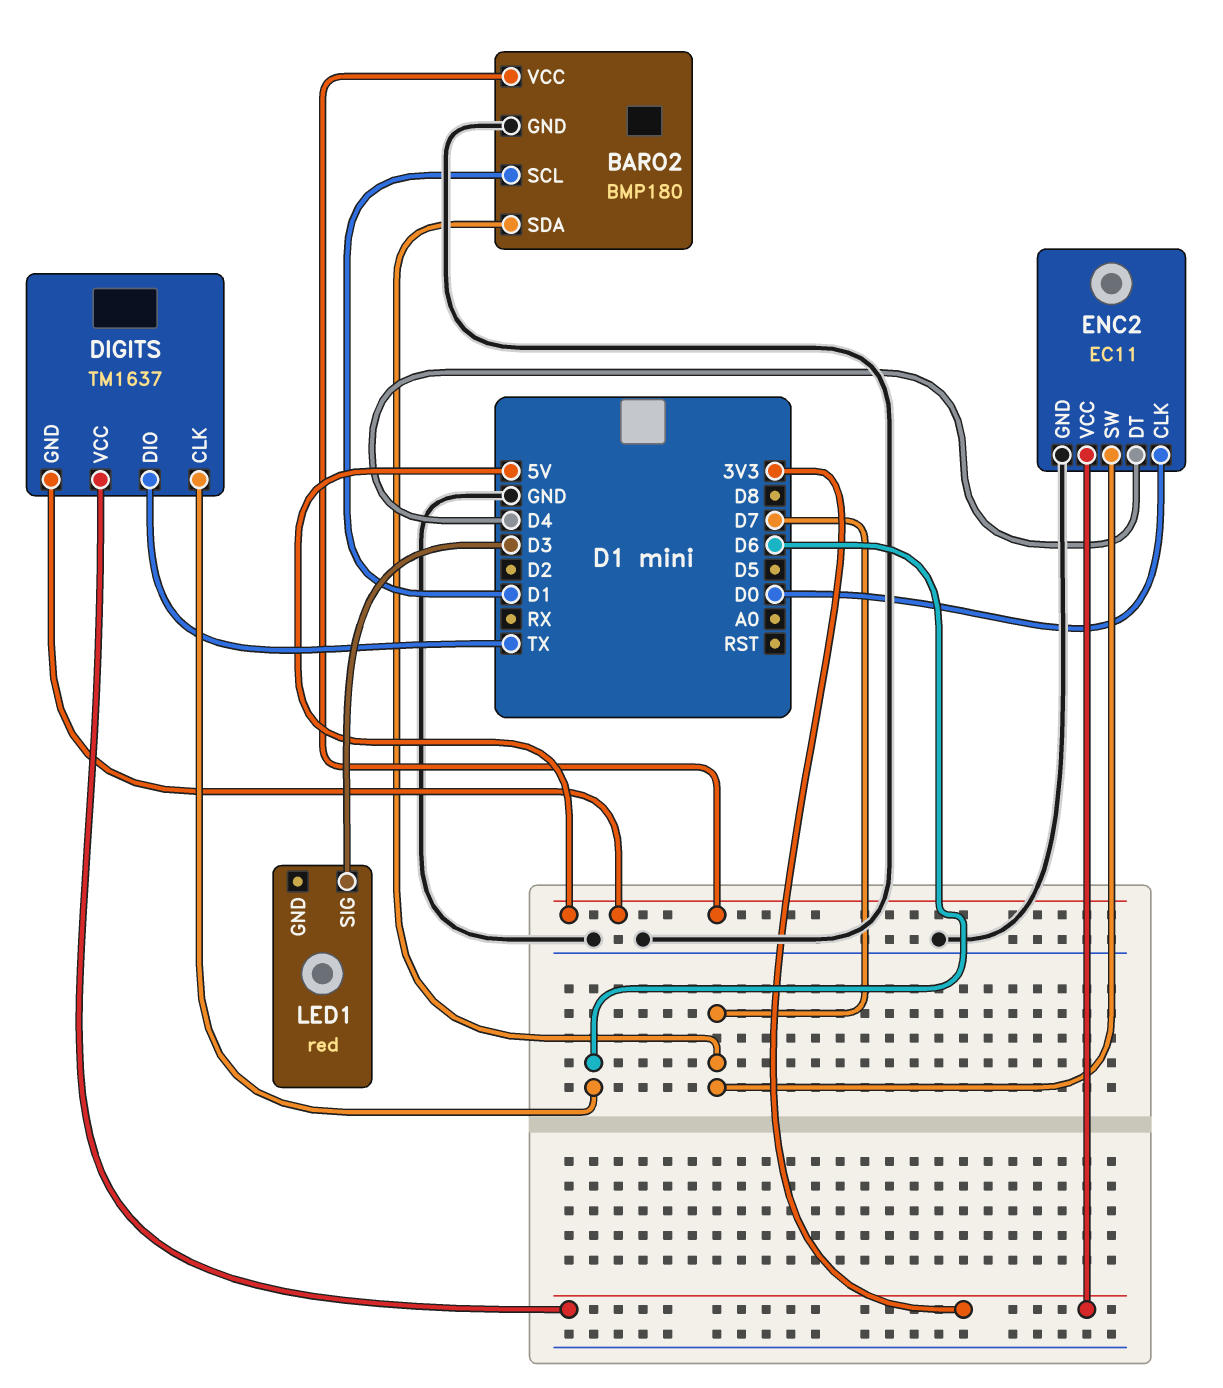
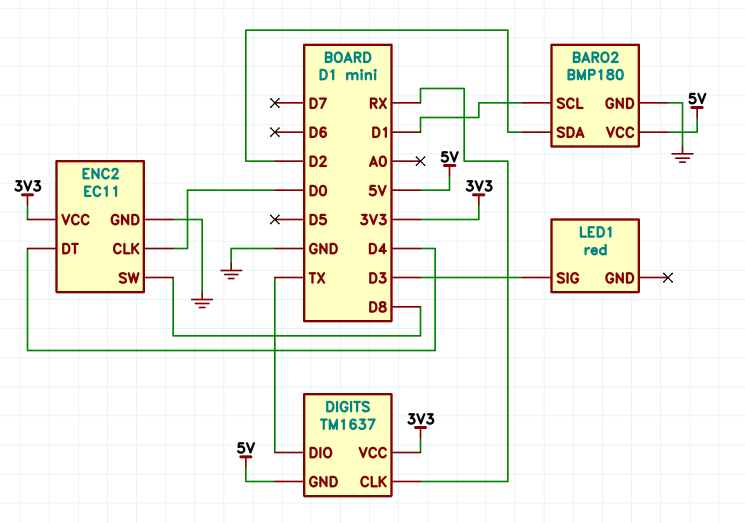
BARO2 pin SDA: D7 -> D2
DIGITS pin CLK: D6 -> RX
ENC2 pin SW: D7 -> D8

